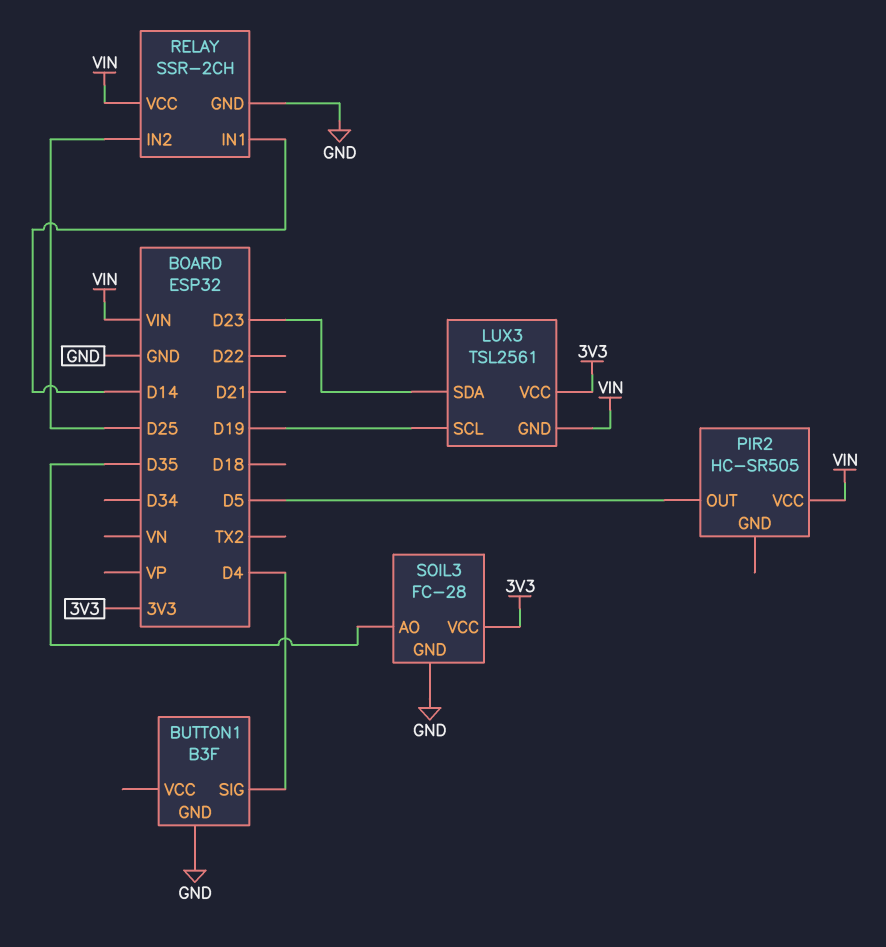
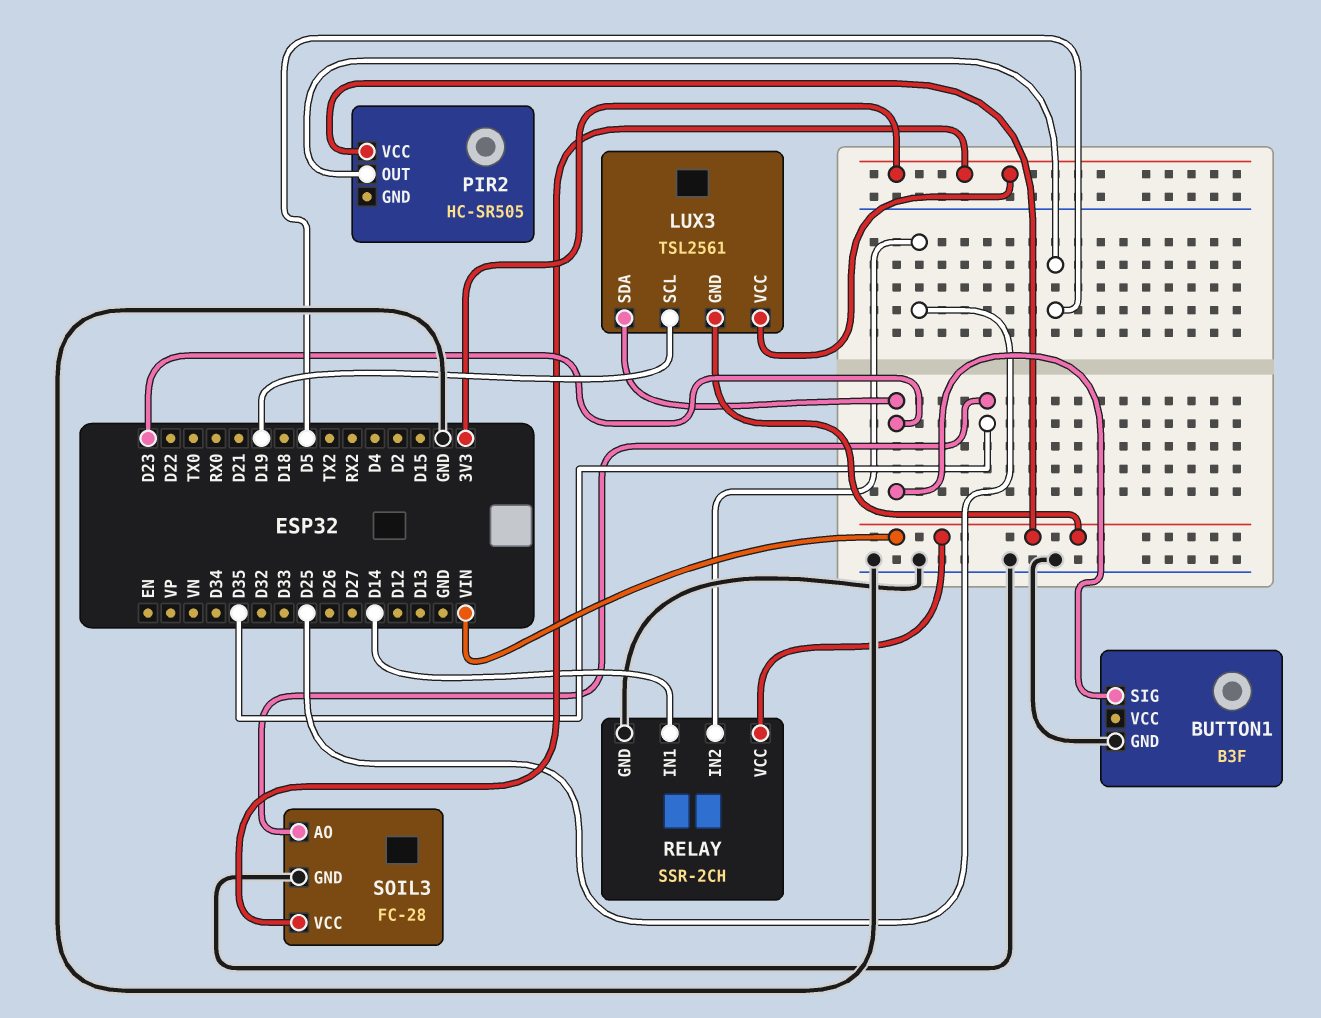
BUTTON1 pin SIG: D4 -> D23

